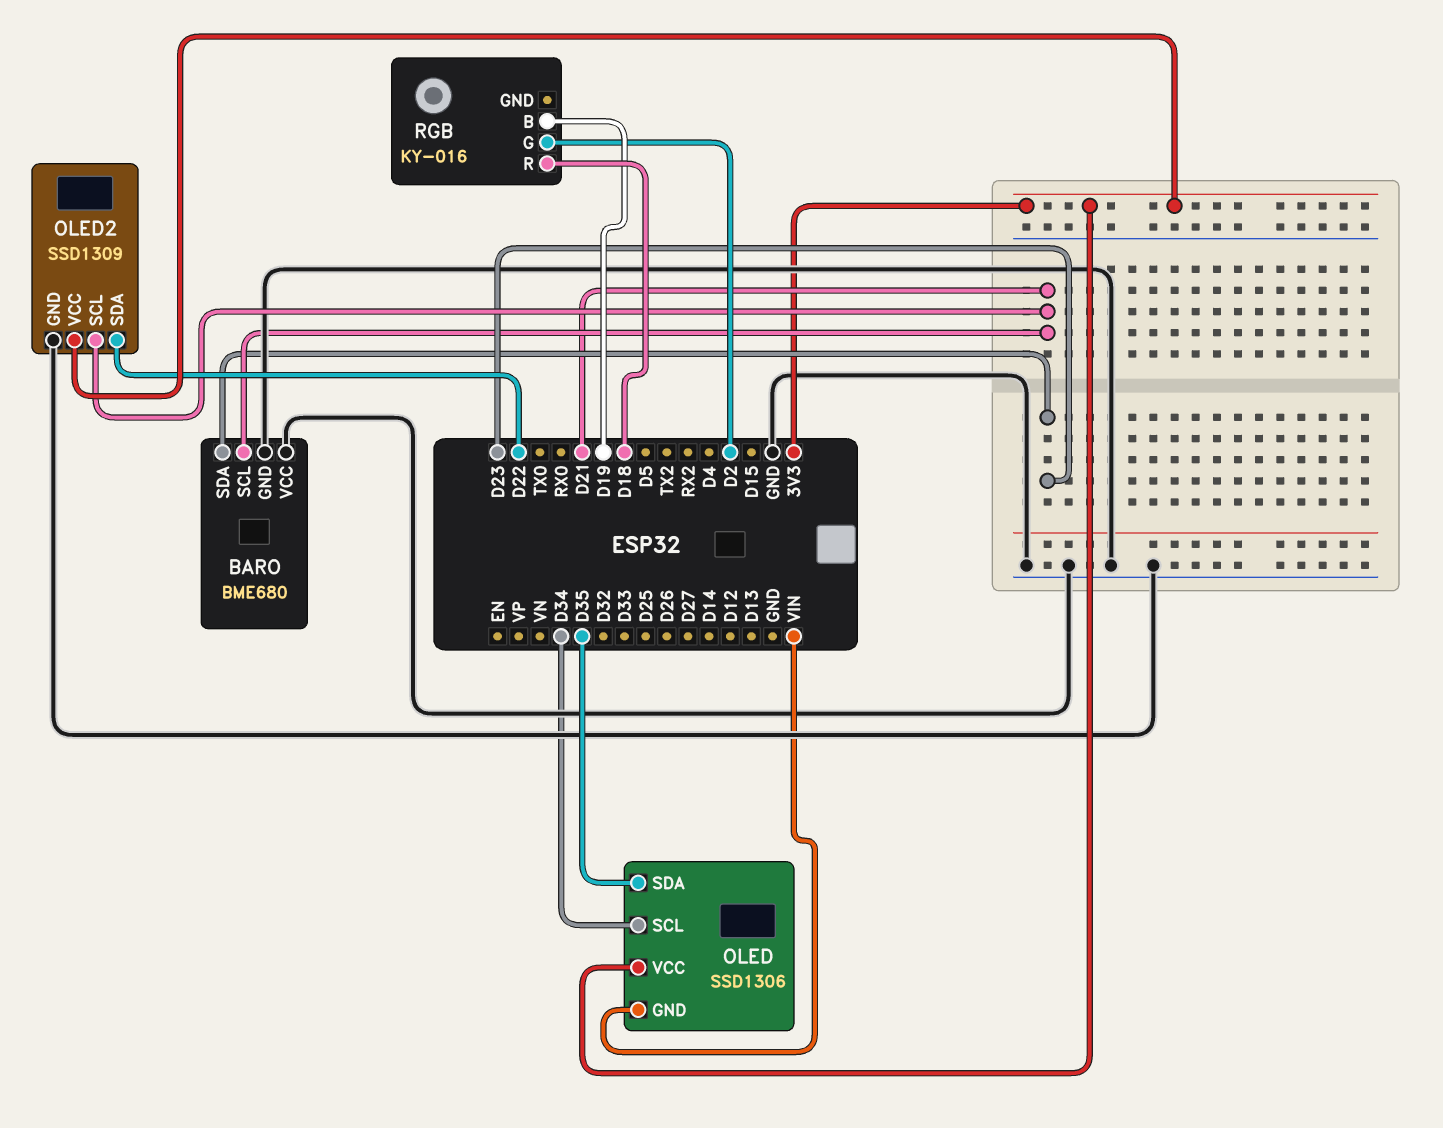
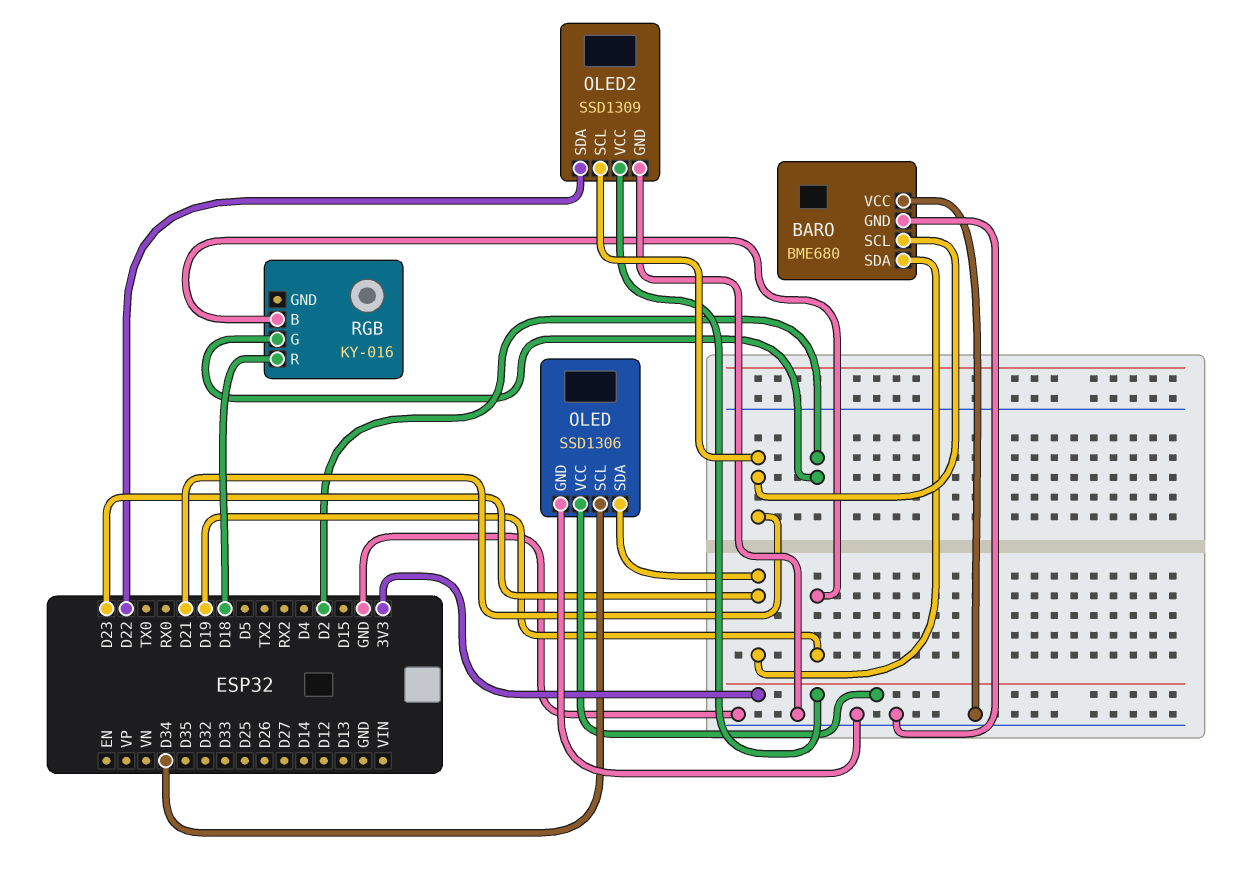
OLED pin GND: VIN -> GND
OLED pin SDA: D35 -> D23

